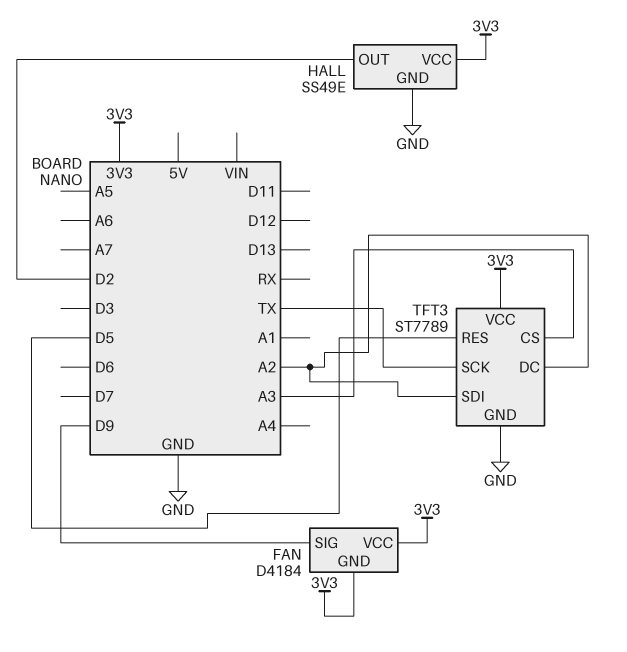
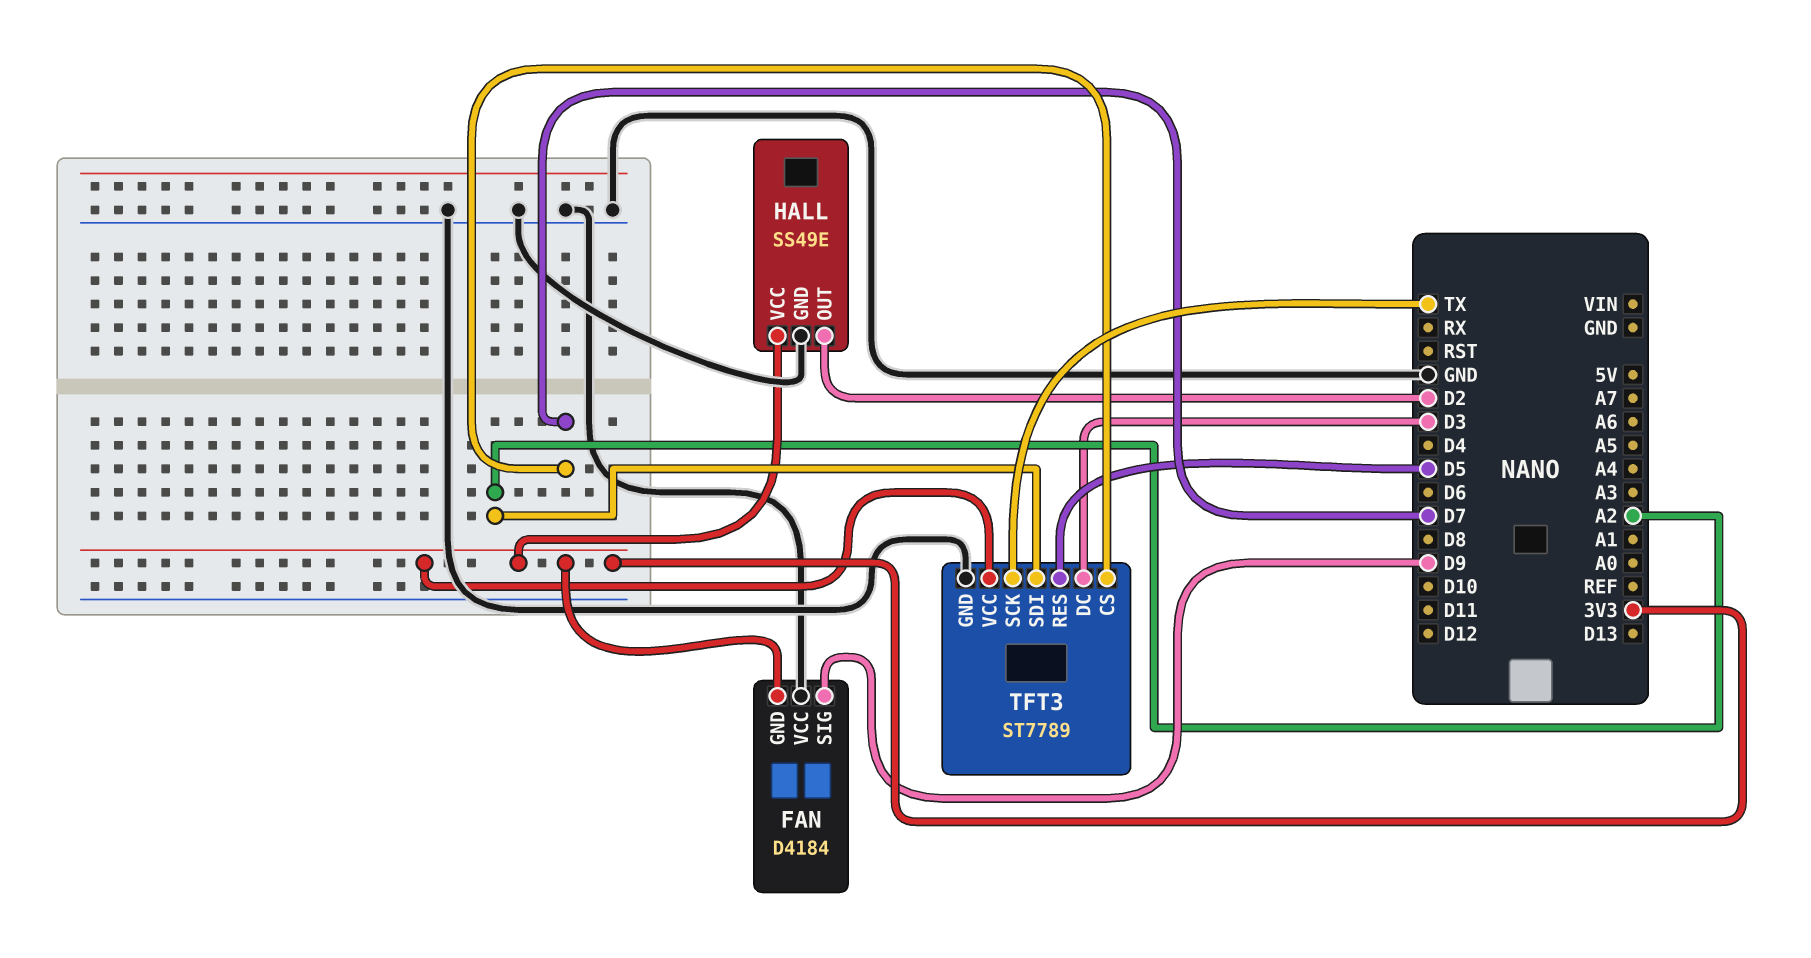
FAN pin VCC: 3V3 -> GND
TFT3 pin CS: A3 -> D7
TFT3 pin DC: A2 -> D3

